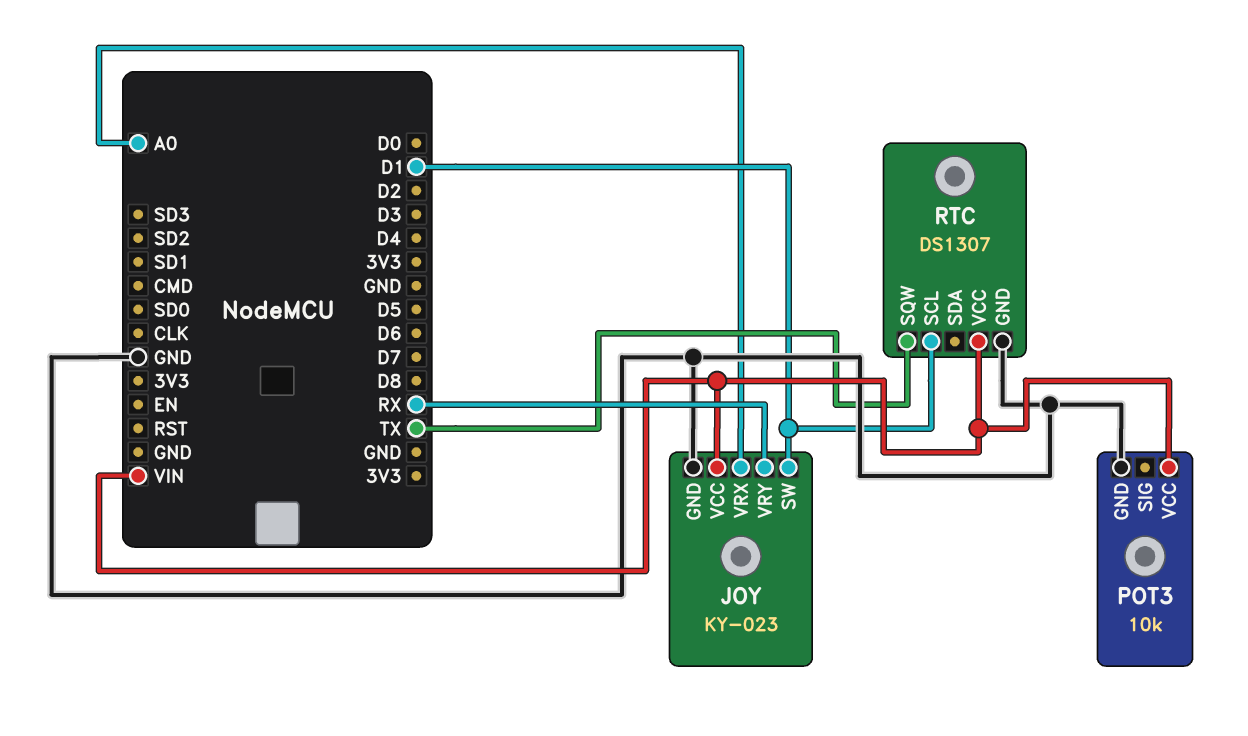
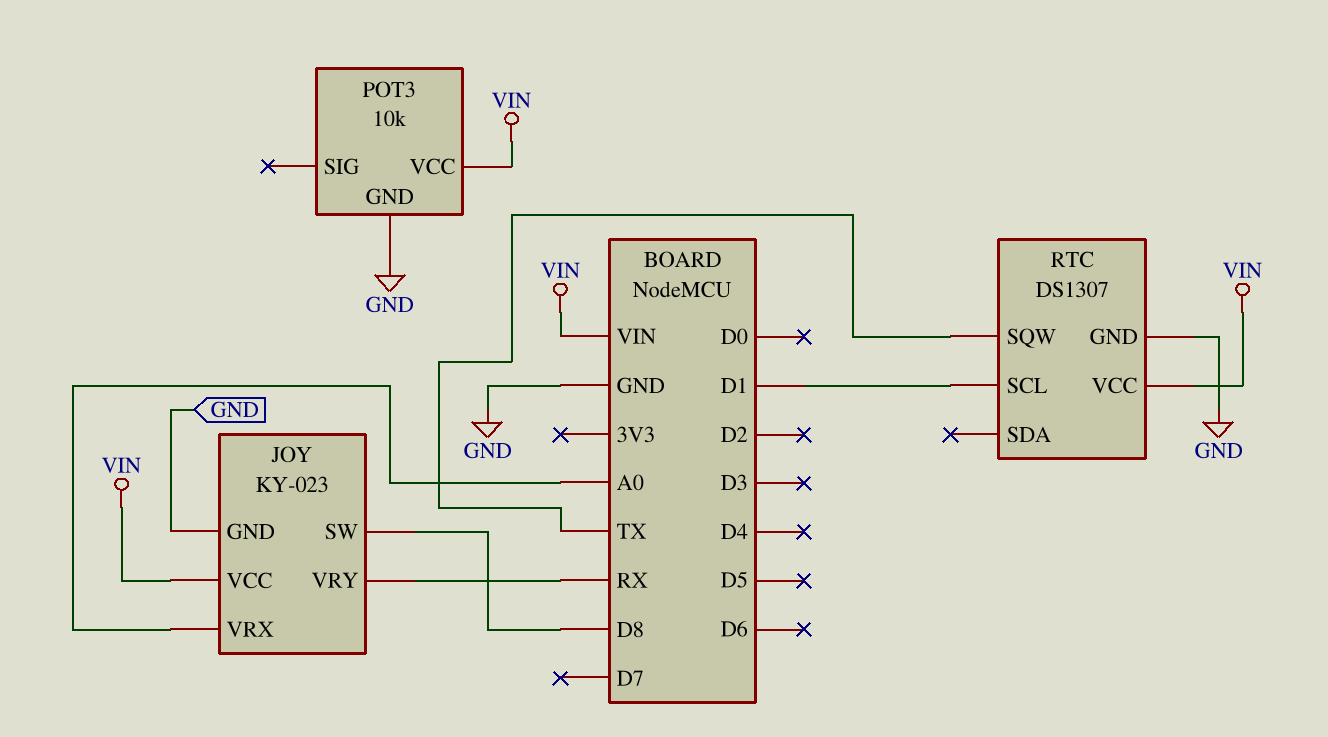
JOY pin SW: D1 -> D8

